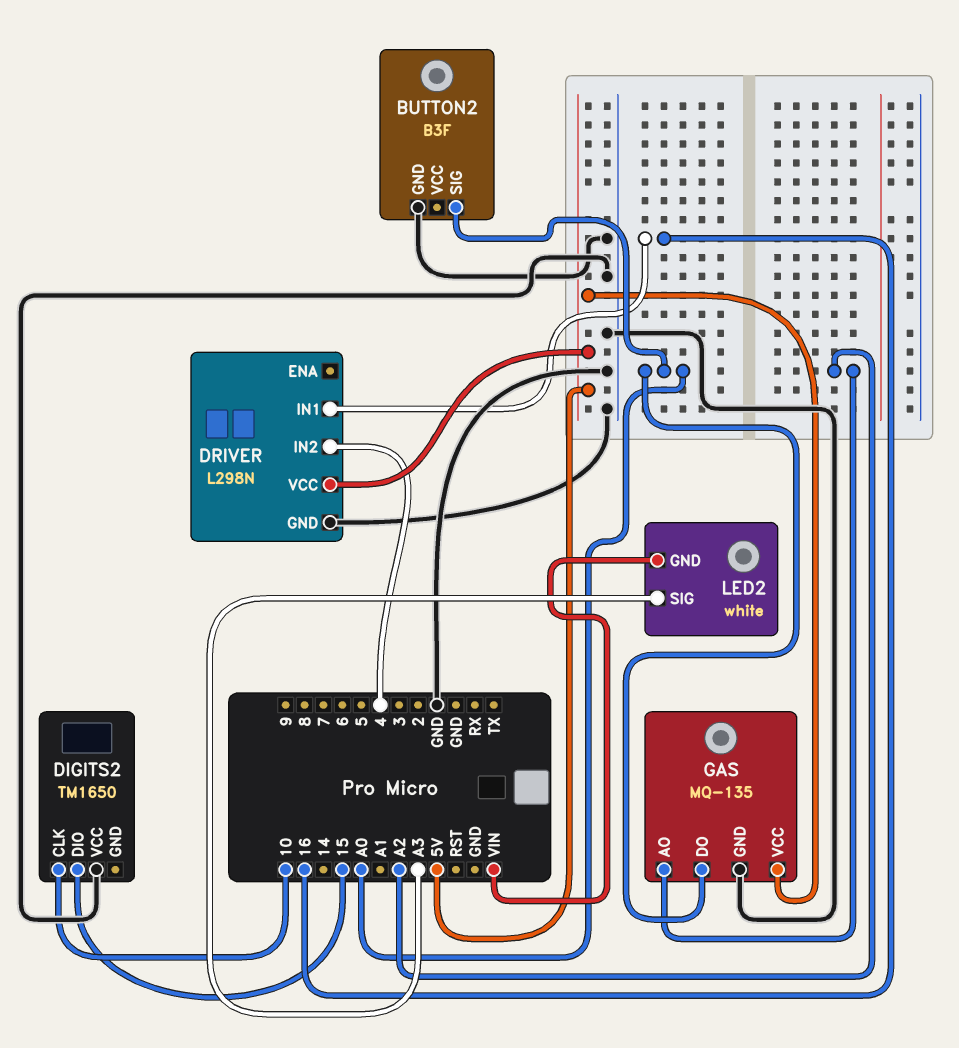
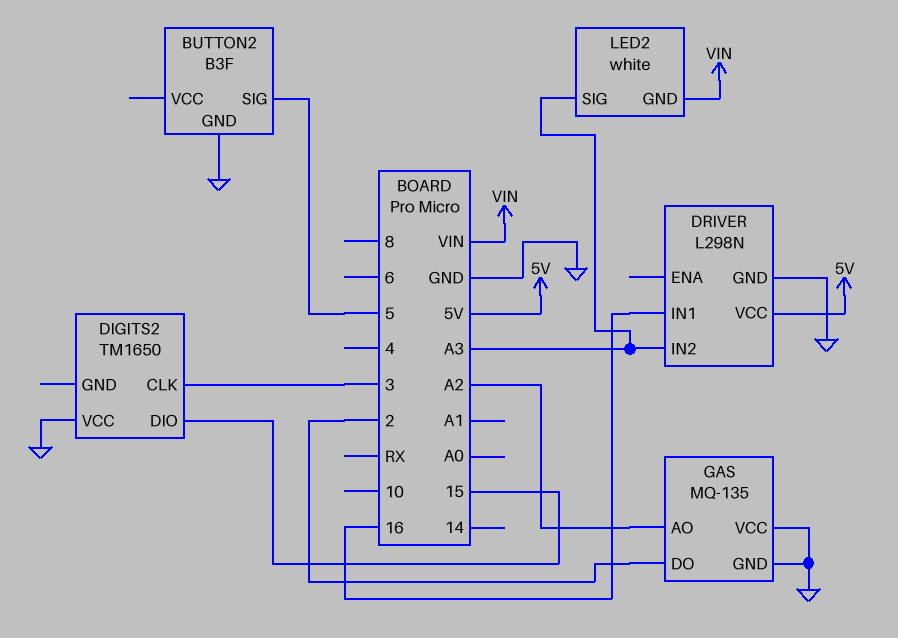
BUTTON2 pin SIG: A0 -> 5
DIGITS2 pin CLK: 10 -> 3
DRIVER pin IN2: 4 -> A3
GAS pin DO: A0 -> 2
GAS pin VCC: 5V -> GND

